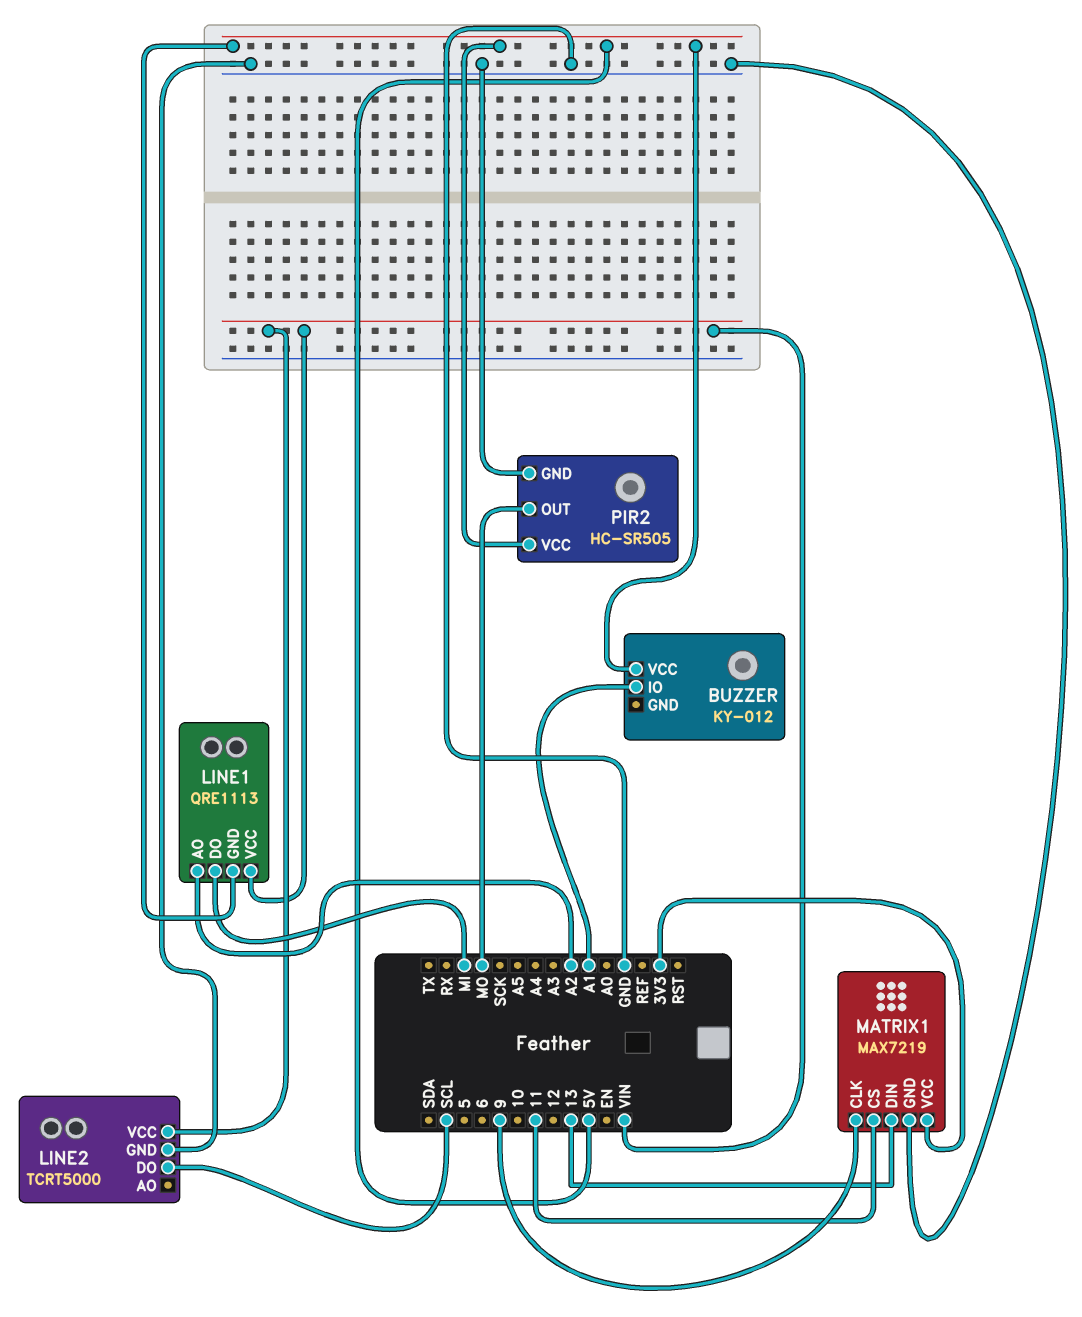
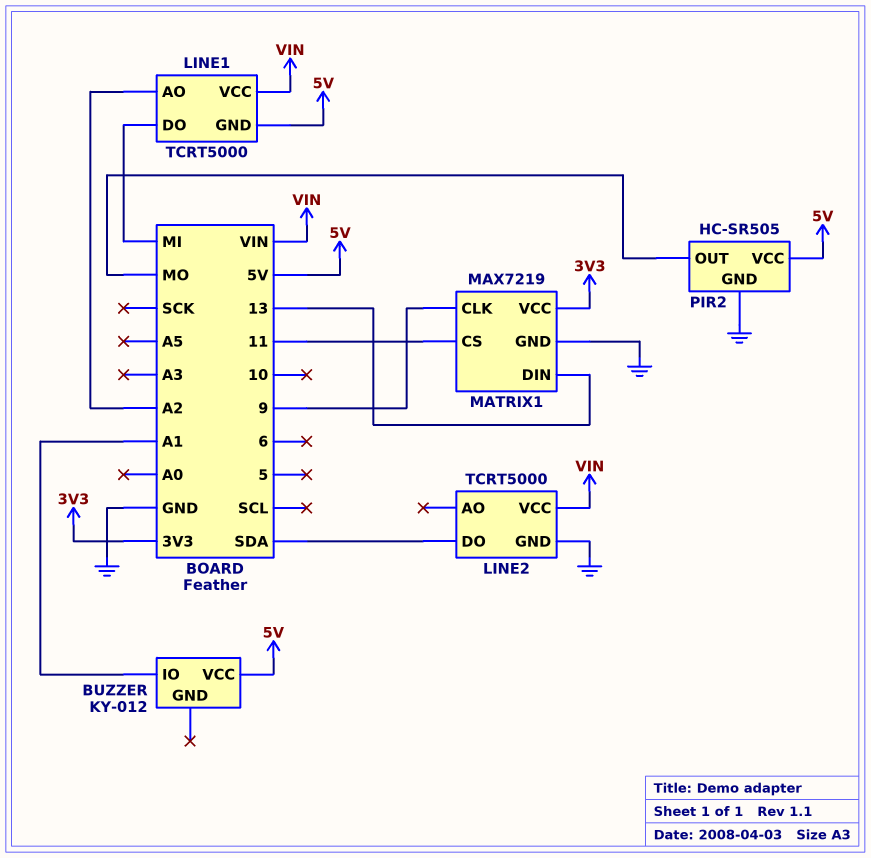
LINE1: QRE1113 -> TCRT5000
LINE2 pin DO: SCL -> SDA

